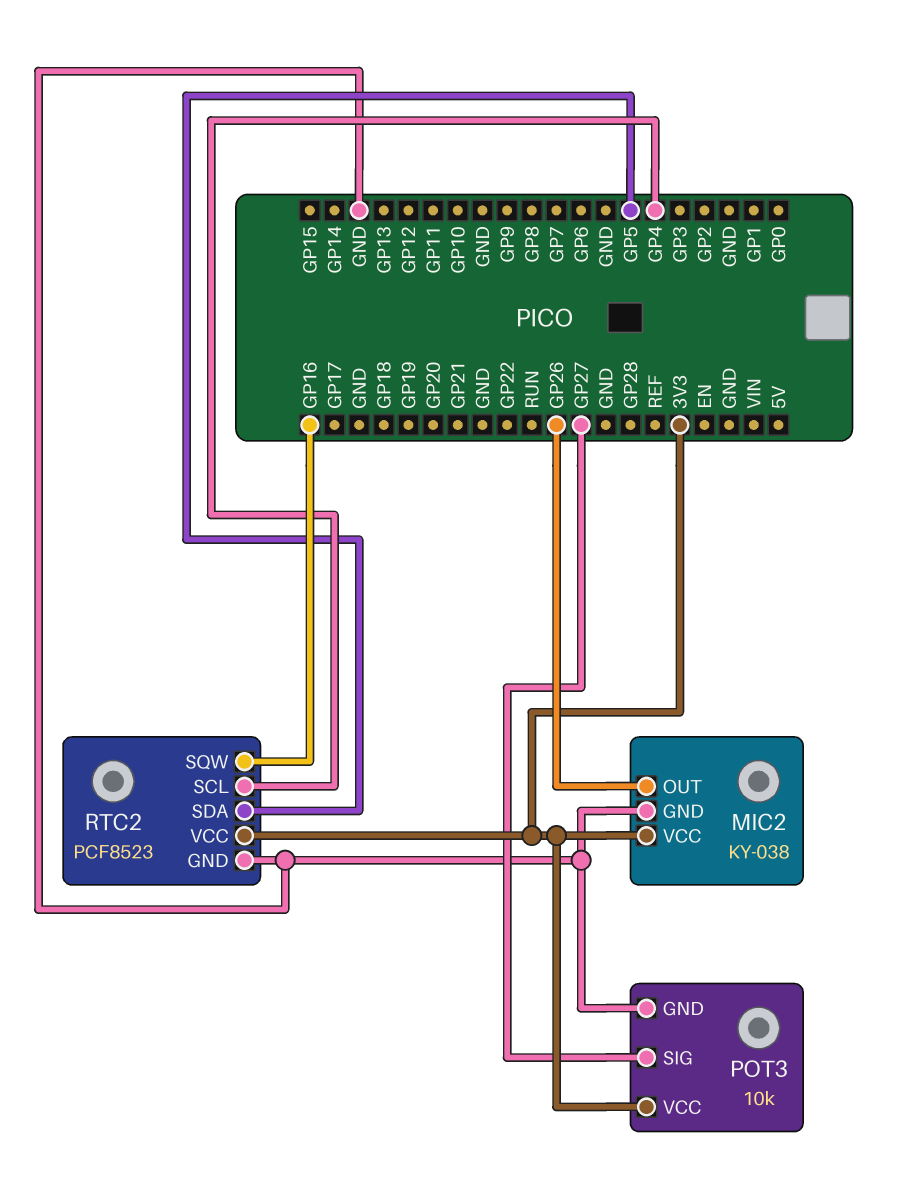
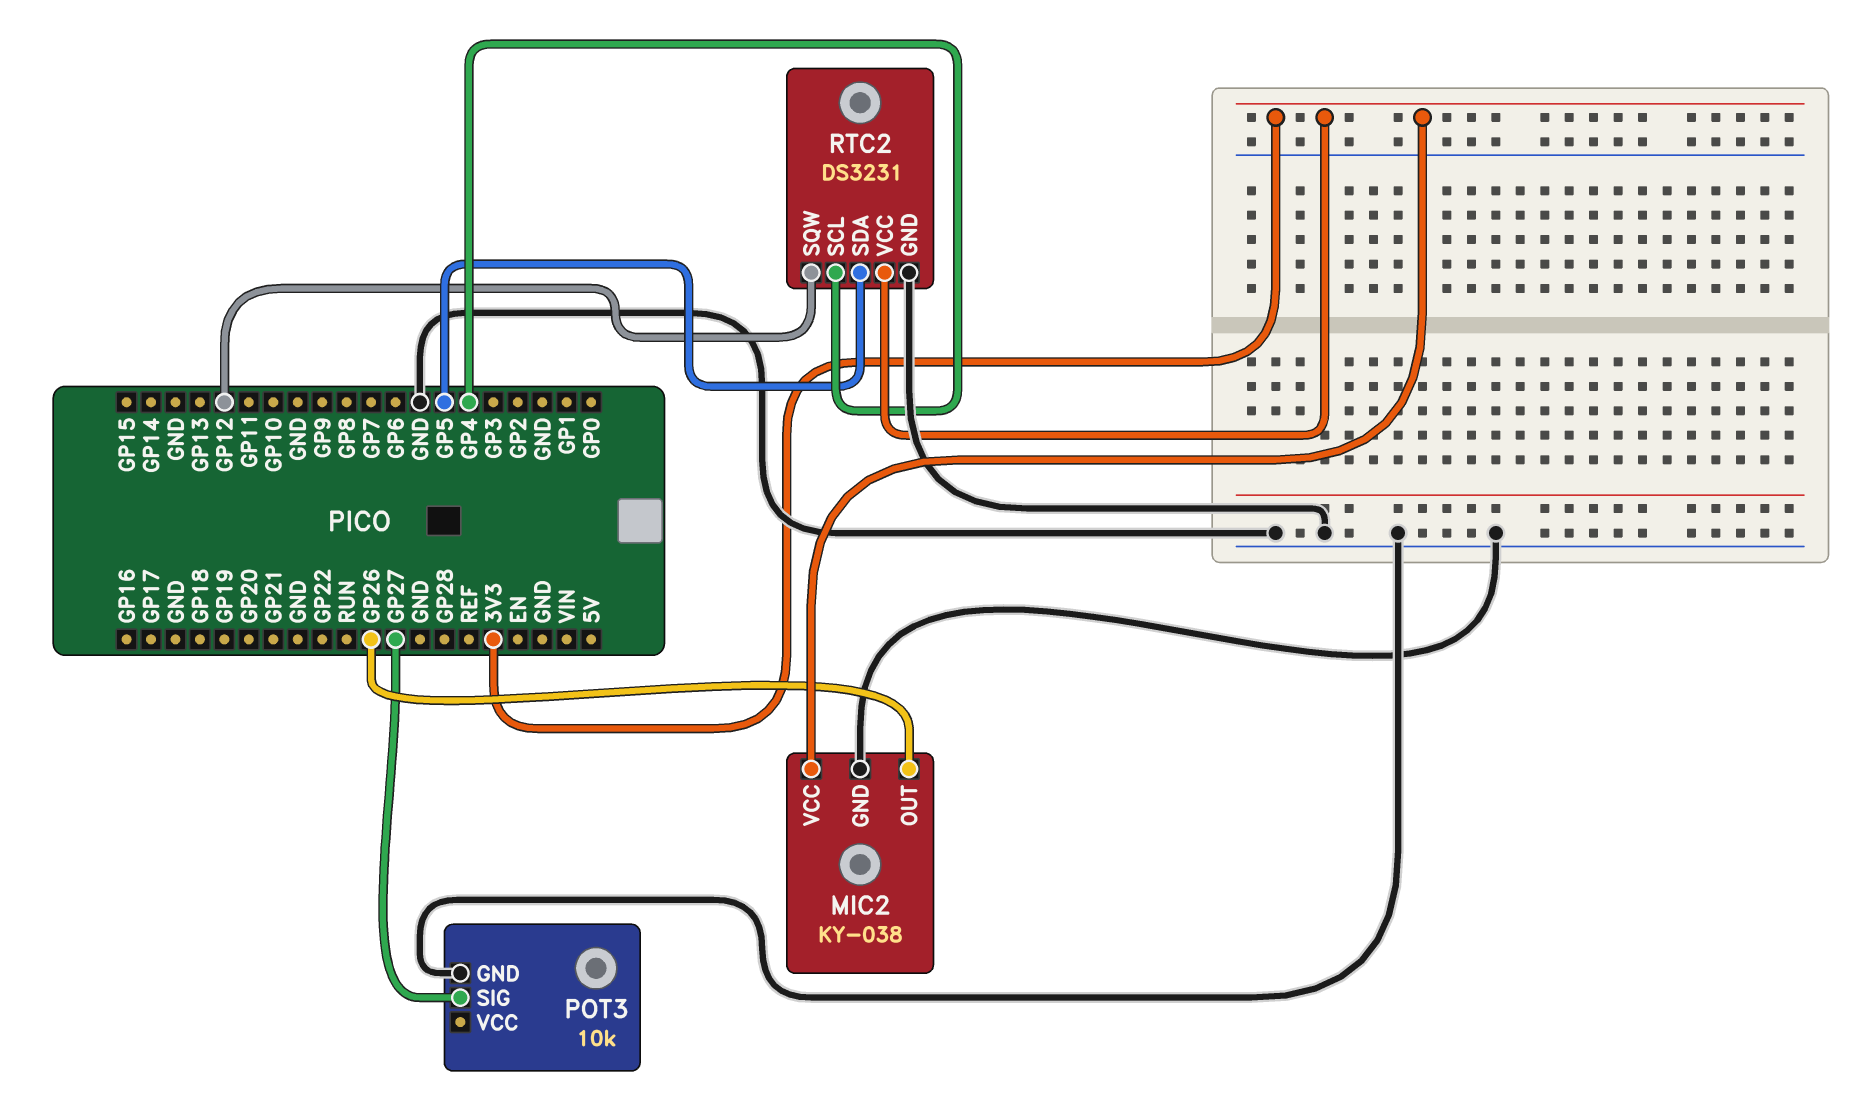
POT3 pin VCC: 3V3 -> none
RTC2: PCF8523 -> DS3231
RTC2 pin SQW: GP16 -> GP12

